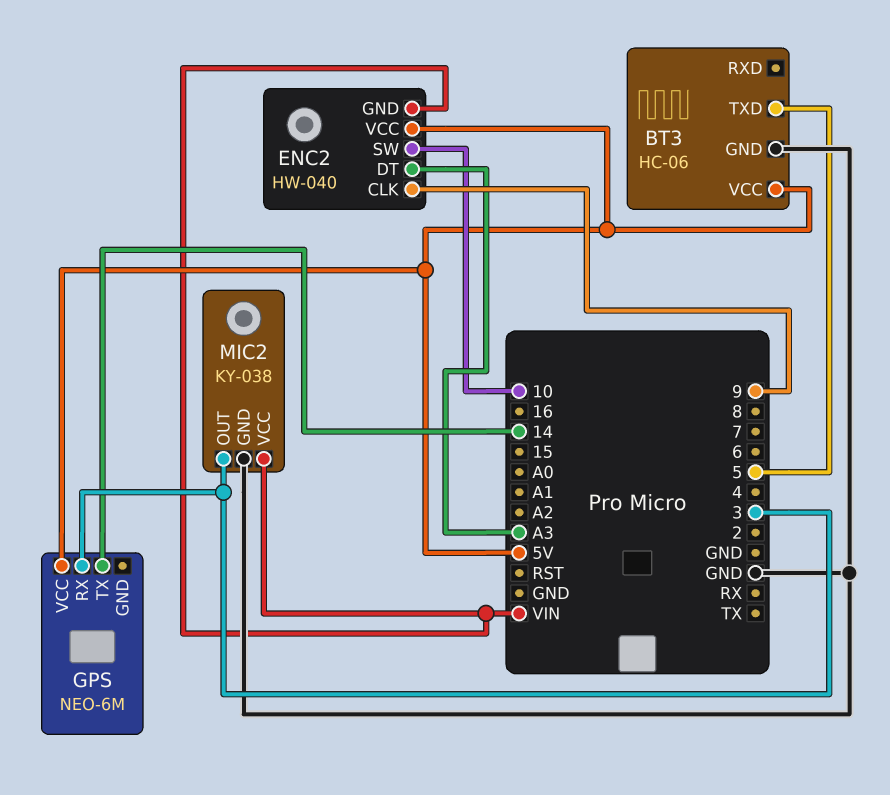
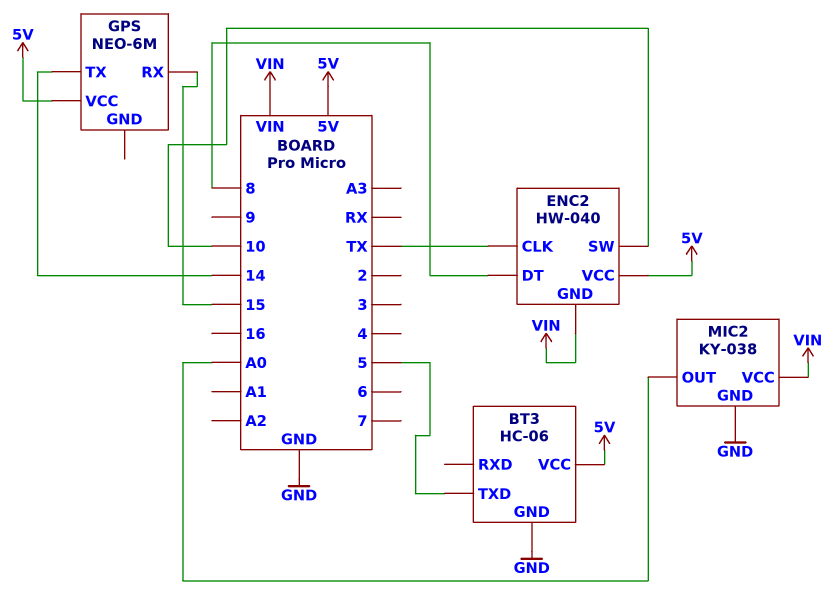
ENC2 pin CLK: 9 -> TX
ENC2 pin DT: A3 -> 8
GPS pin RX: 3 -> 15
MIC2 pin OUT: 3 -> A0

